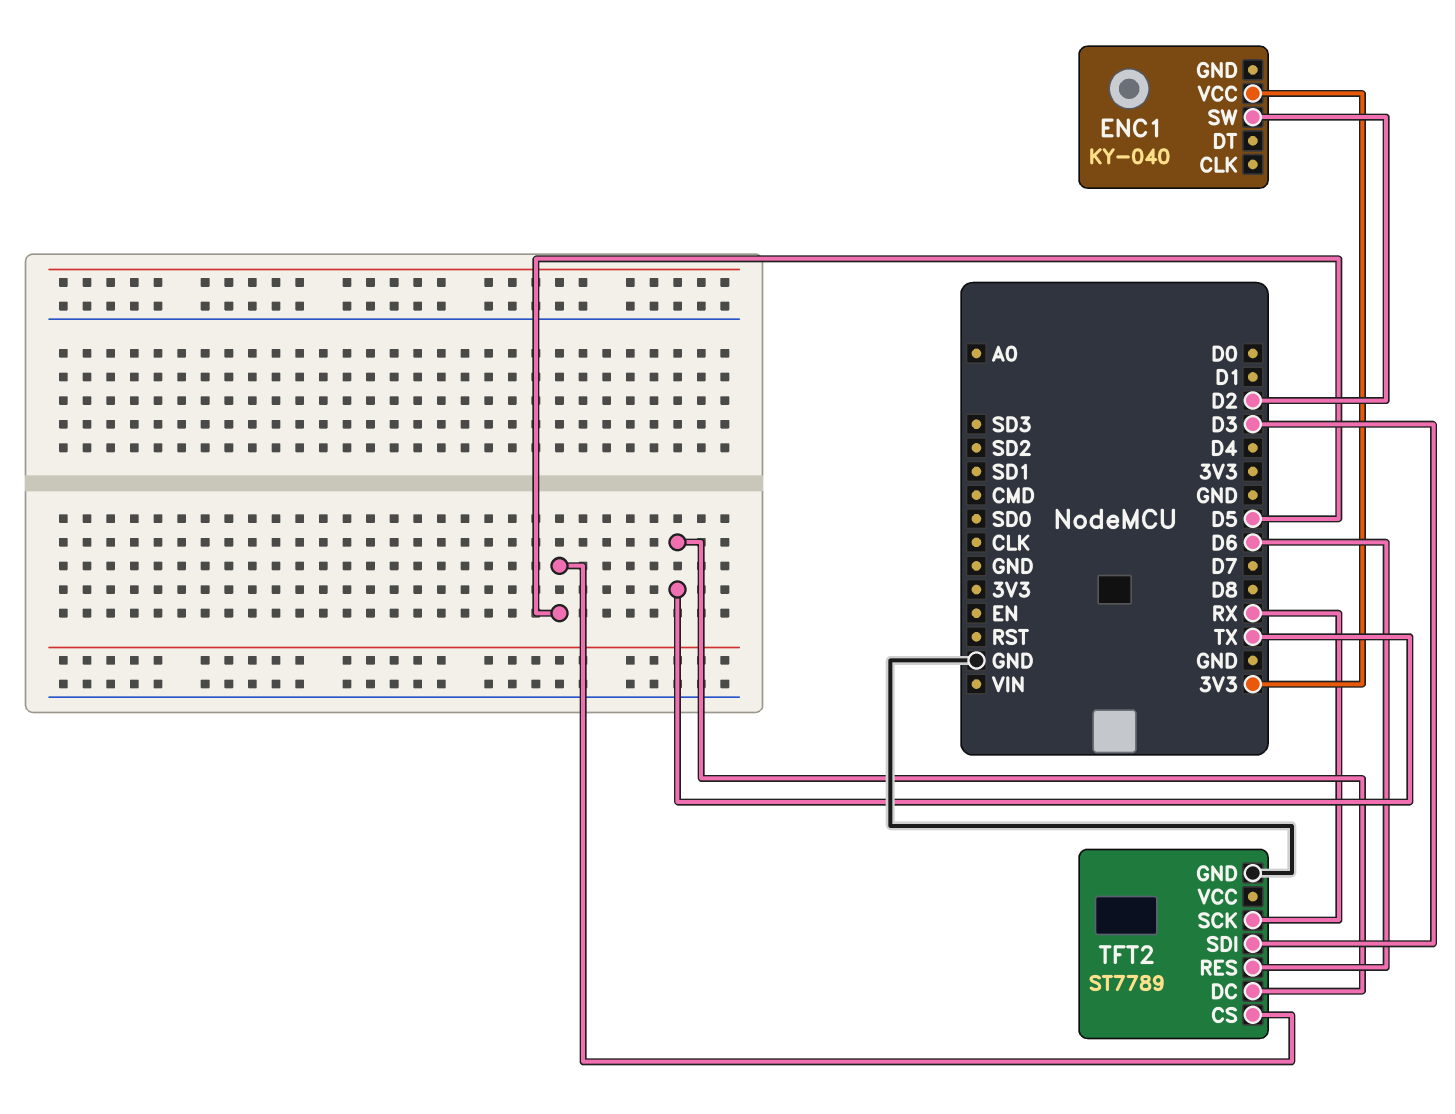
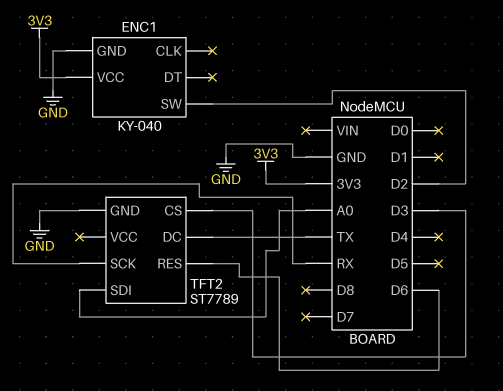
ENC1 pin GND: none -> GND
TFT2 pin CS: D5 -> D3
TFT2 pin SDI: D3 -> A0

